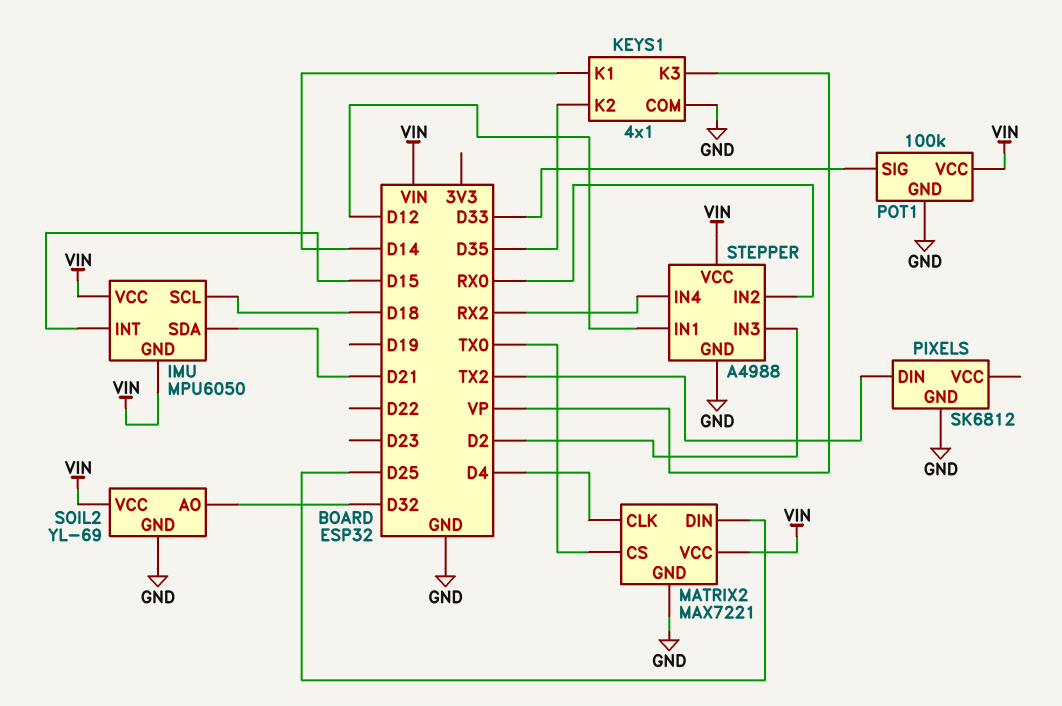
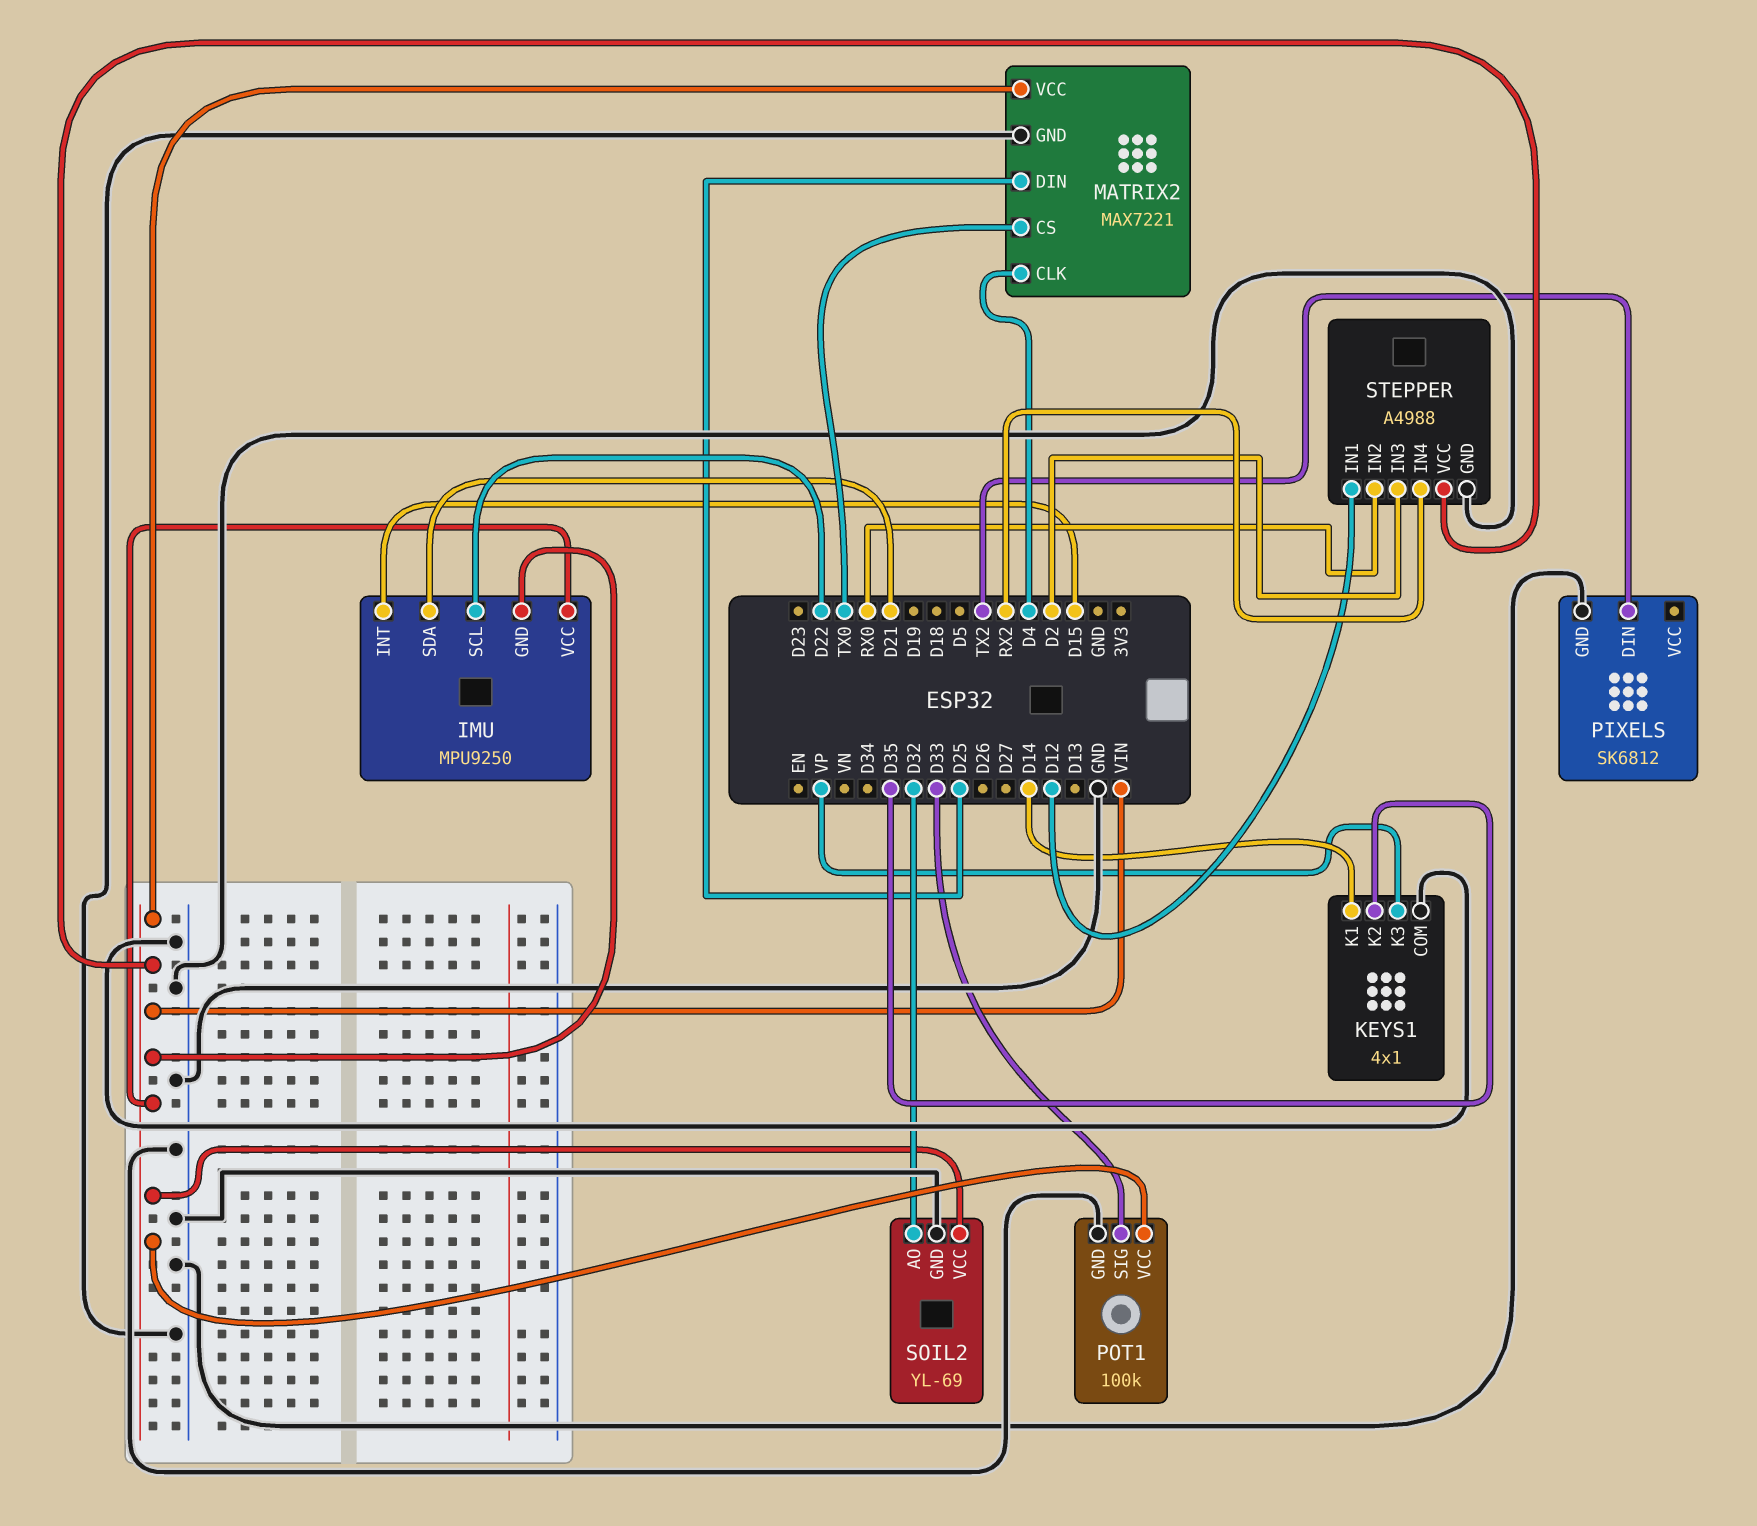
IMU: MPU6050 -> MPU9250
IMU pin SCL: D18 -> D22

